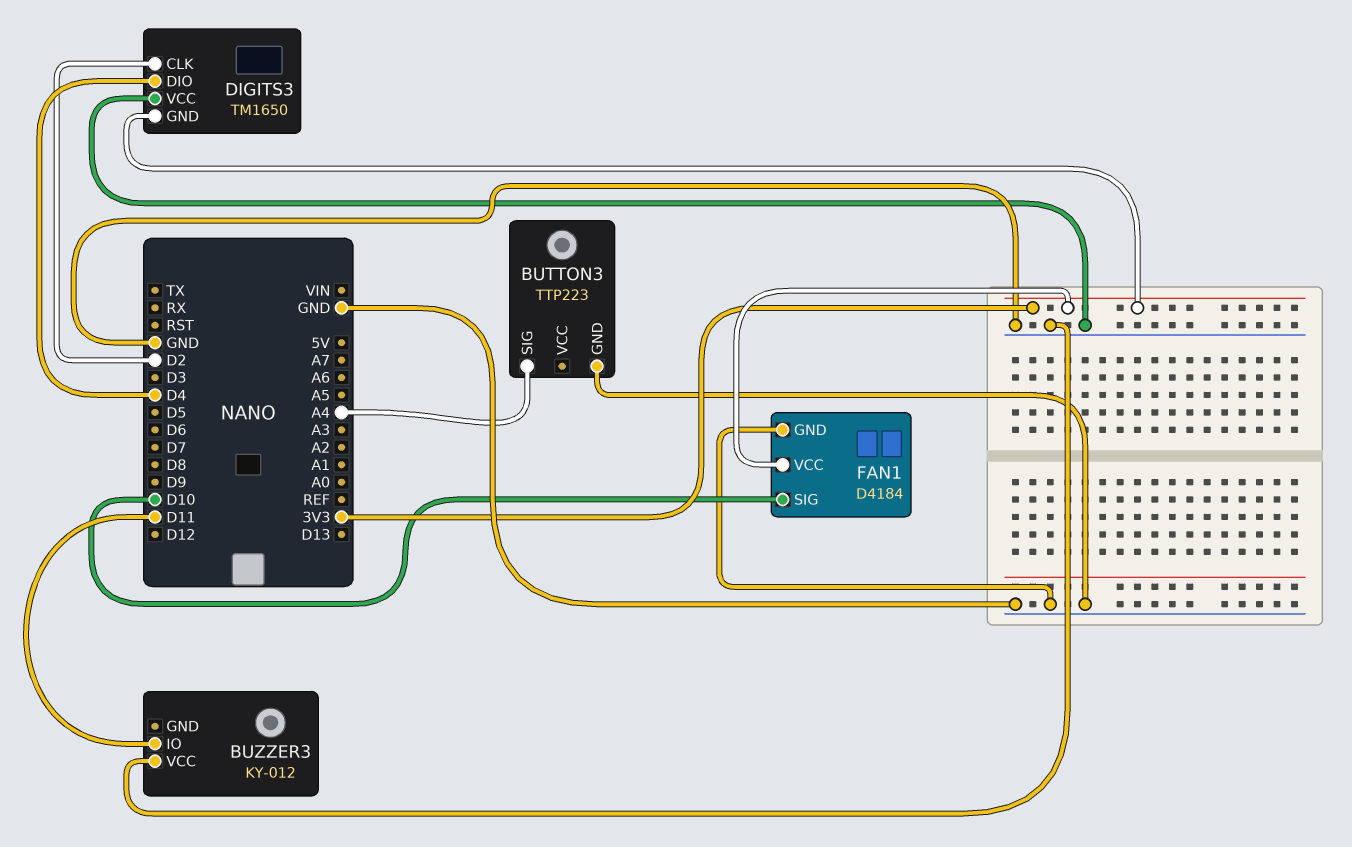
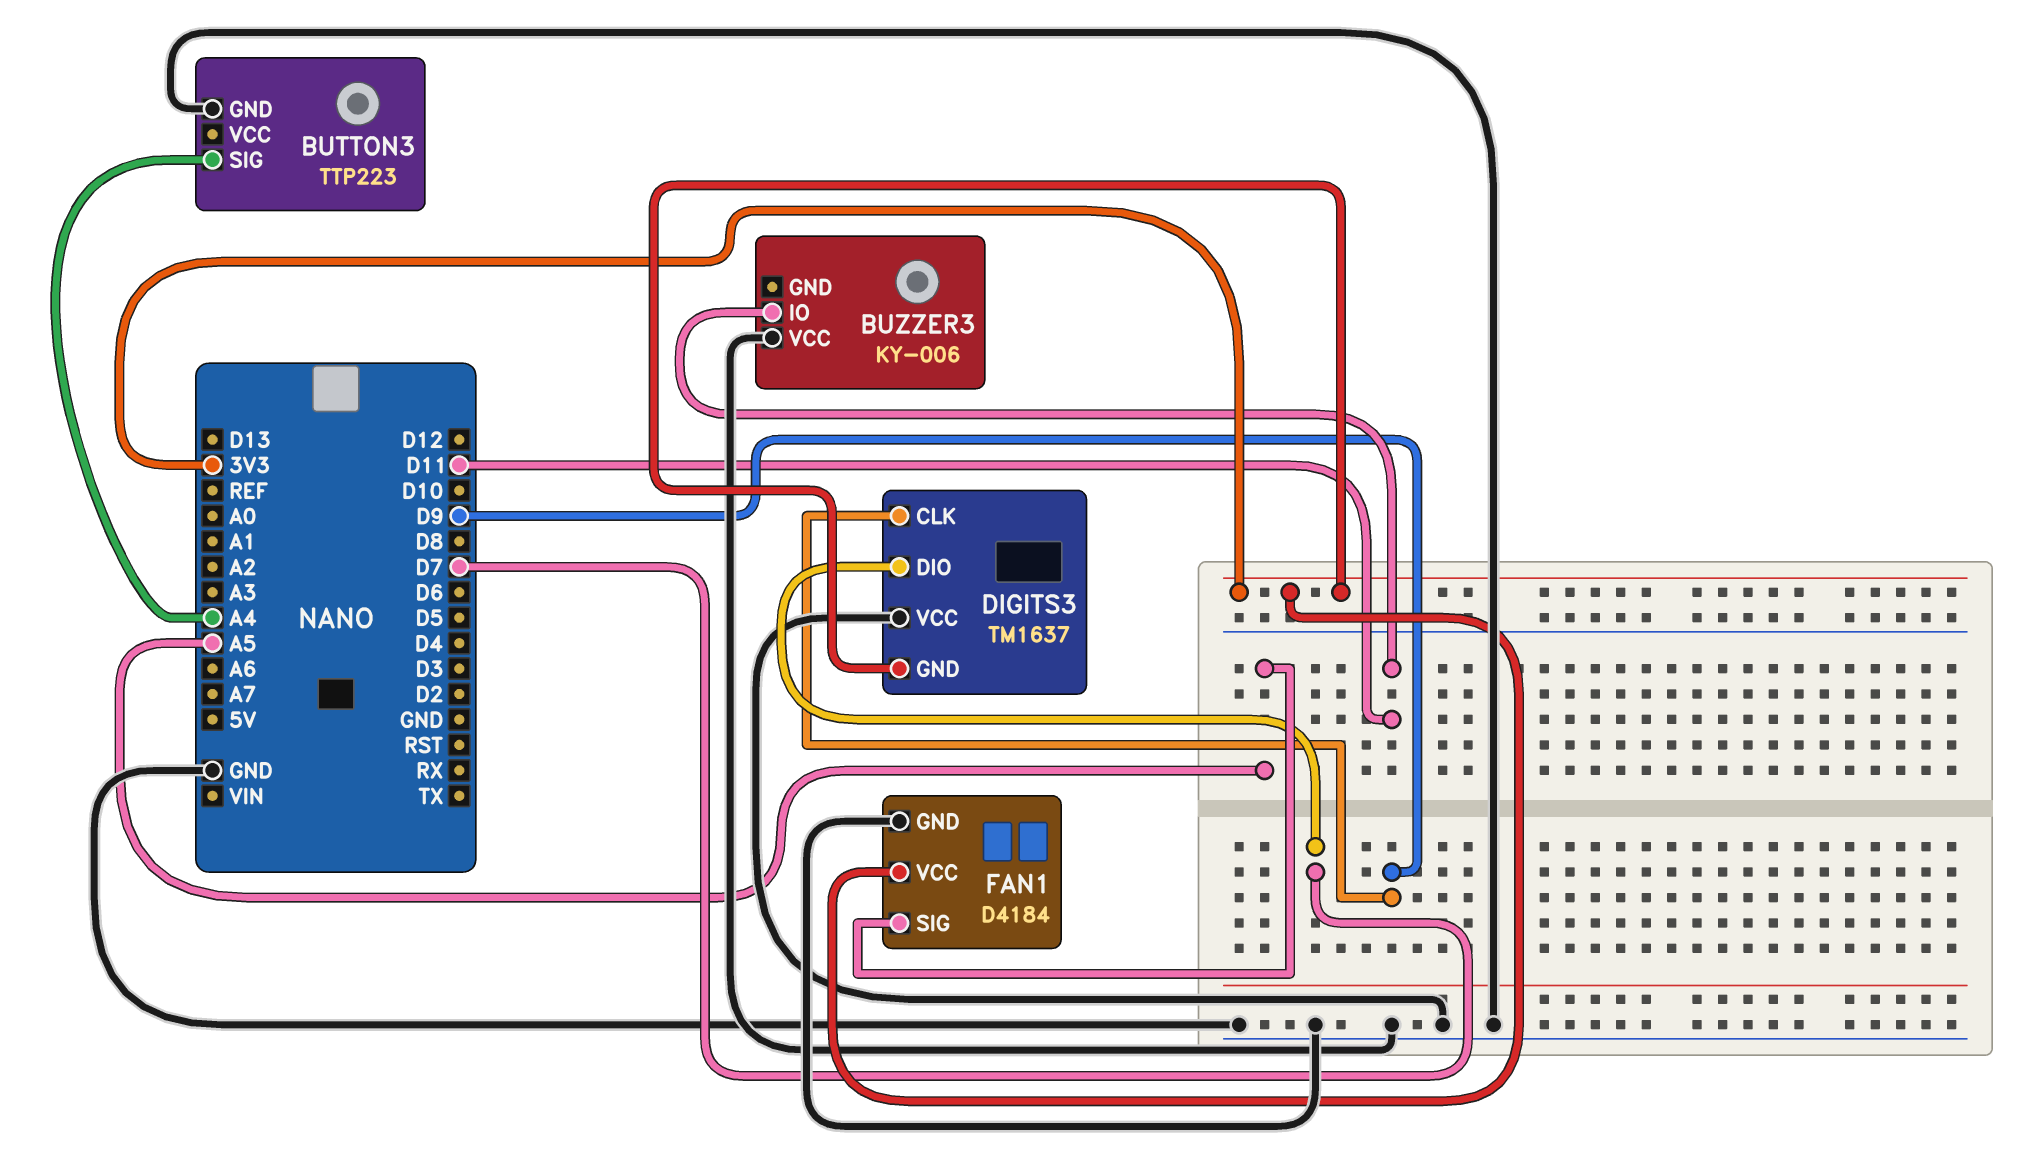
BUZZER3: KY-012 -> KY-006
DIGITS3: TM1650 -> TM1637
DIGITS3 pin CLK: D2 -> D9
DIGITS3 pin DIO: D4 -> D7
FAN1 pin SIG: D10 -> A5

